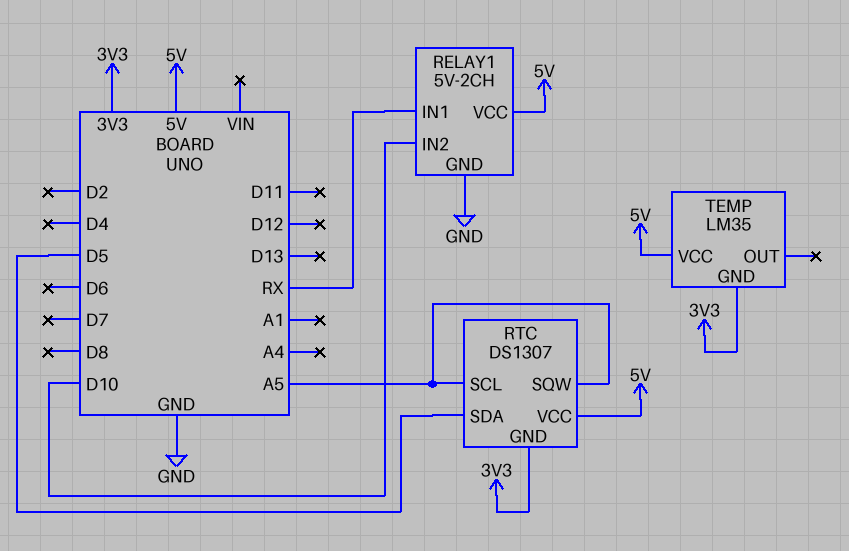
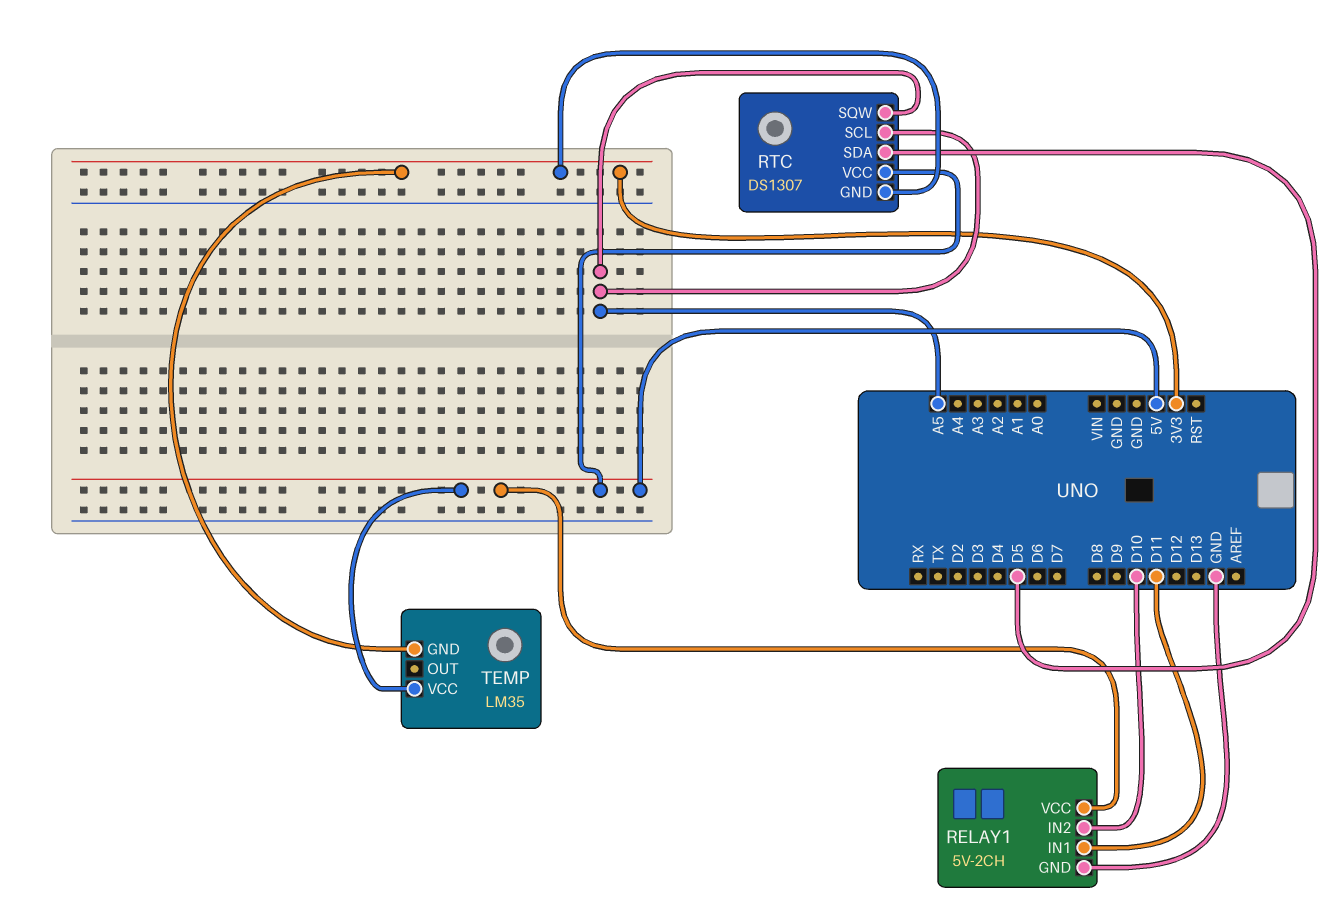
RELAY1 pin IN1: RX -> D11

